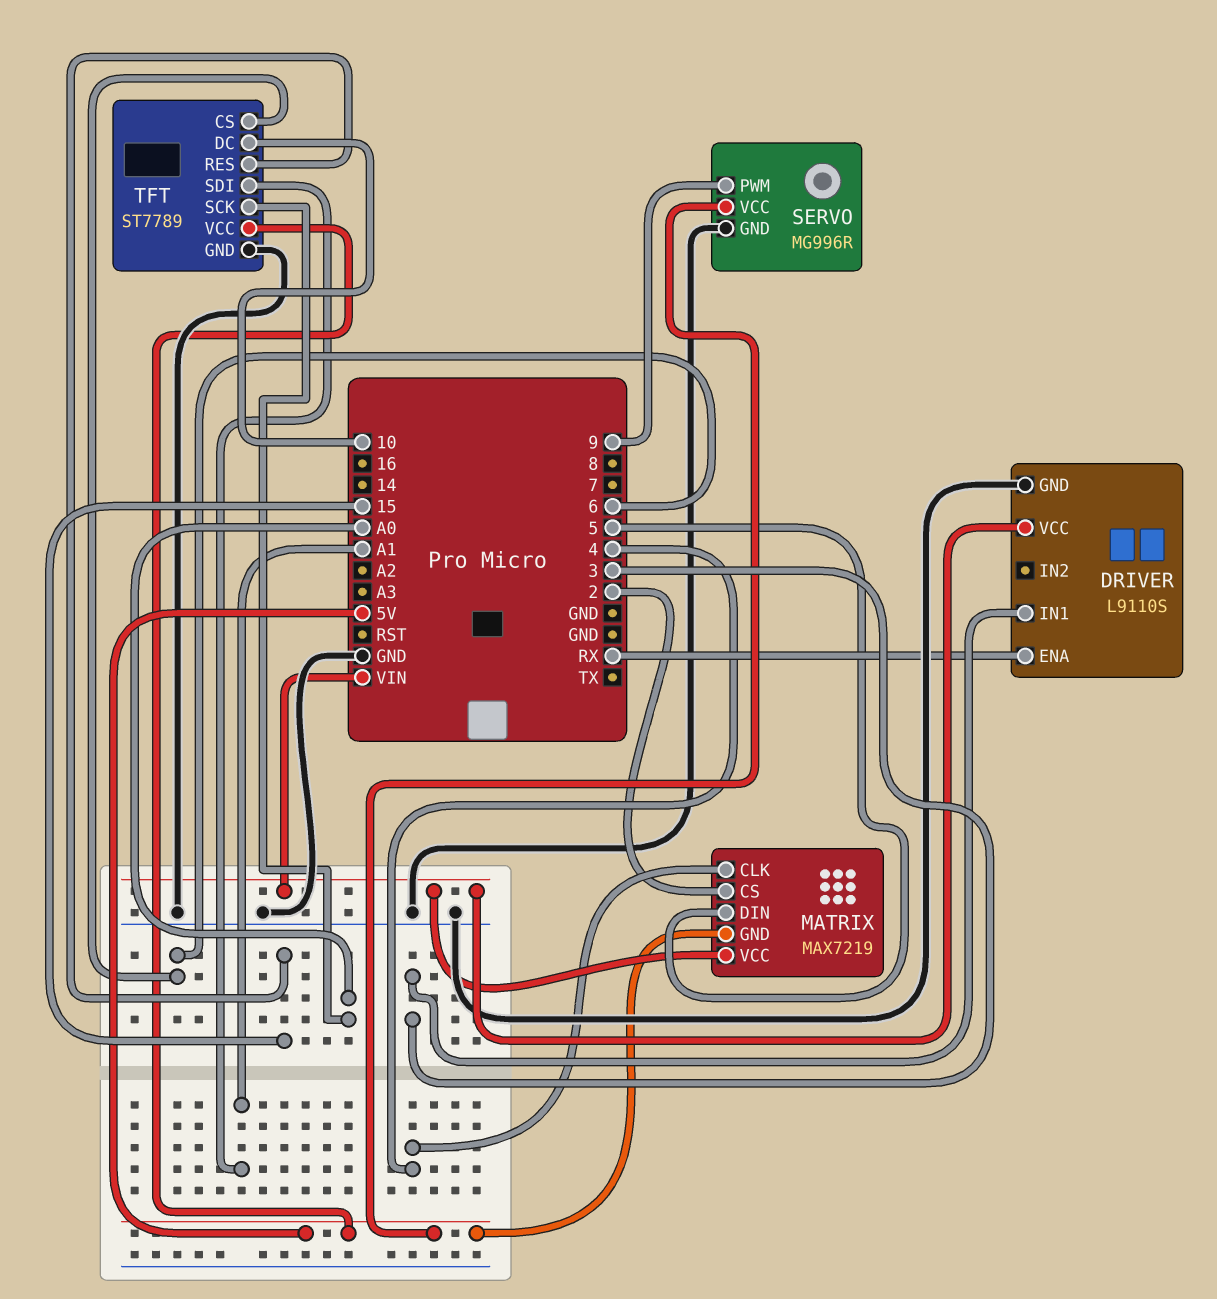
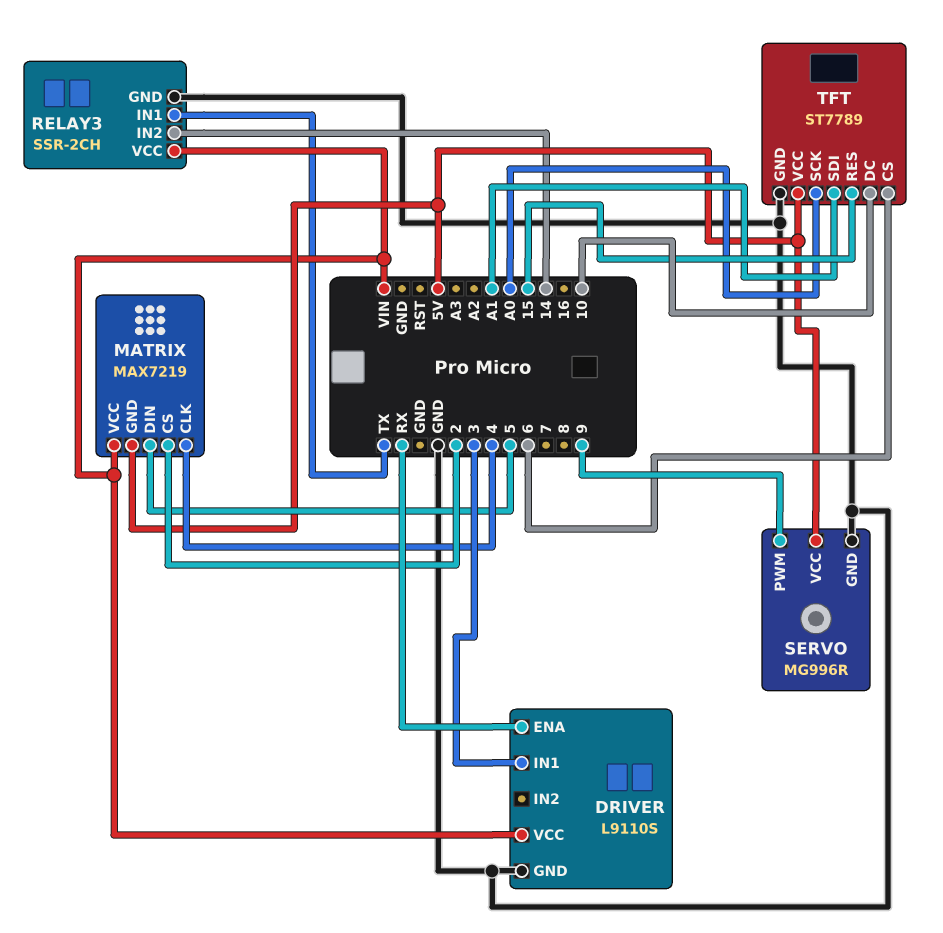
RELAY3: none -> SSR-2CH
RELAY3 pin GND: none -> GND
RELAY3 pin IN1: none -> TX
RELAY3 pin IN2: none -> 14
RELAY3 pin VCC: none -> VIN

